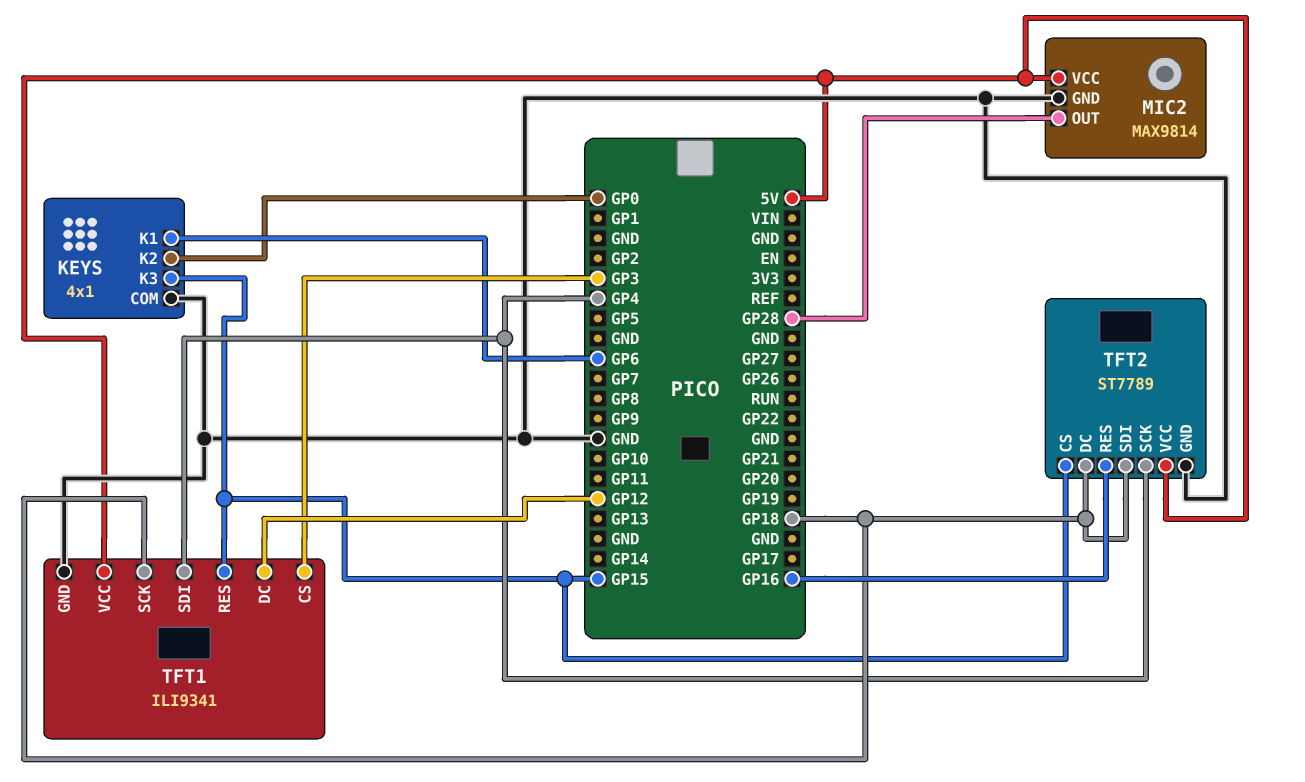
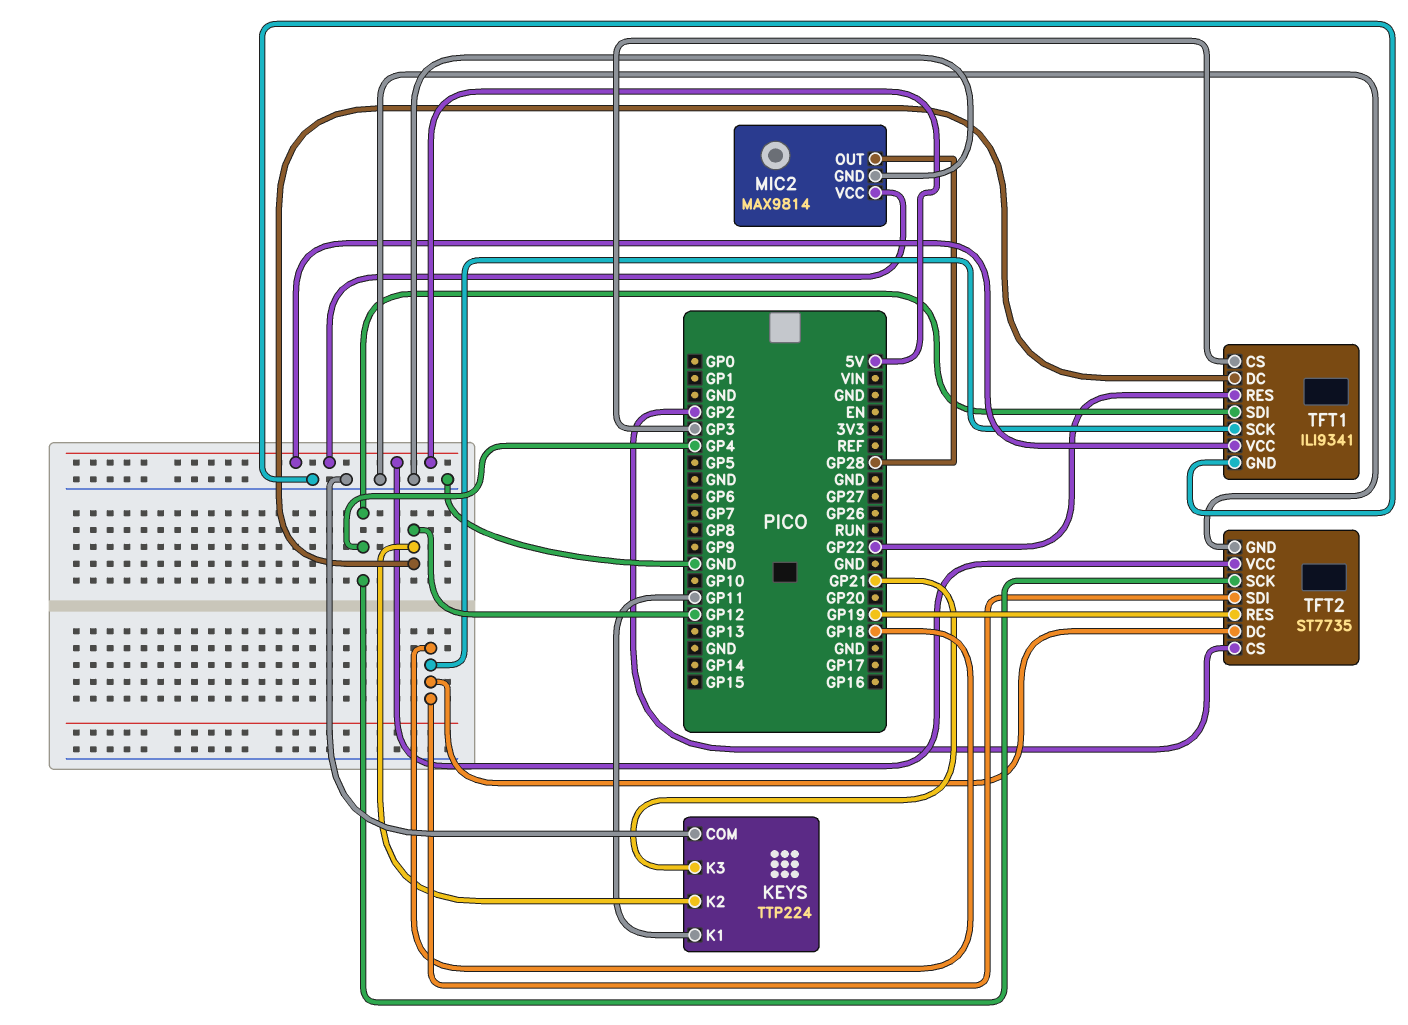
KEYS: 4x1 -> TTP224
KEYS pin K1: GP6 -> GP11
KEYS pin K2: GP0 -> GP12
KEYS pin K3: GP15 -> GP21
TFT1 pin RES: GP15 -> GP22
TFT2: ST7789 -> ST7735
TFT2 pin CS: GP15 -> GP2
TFT2 pin RES: GP16 -> GP19

